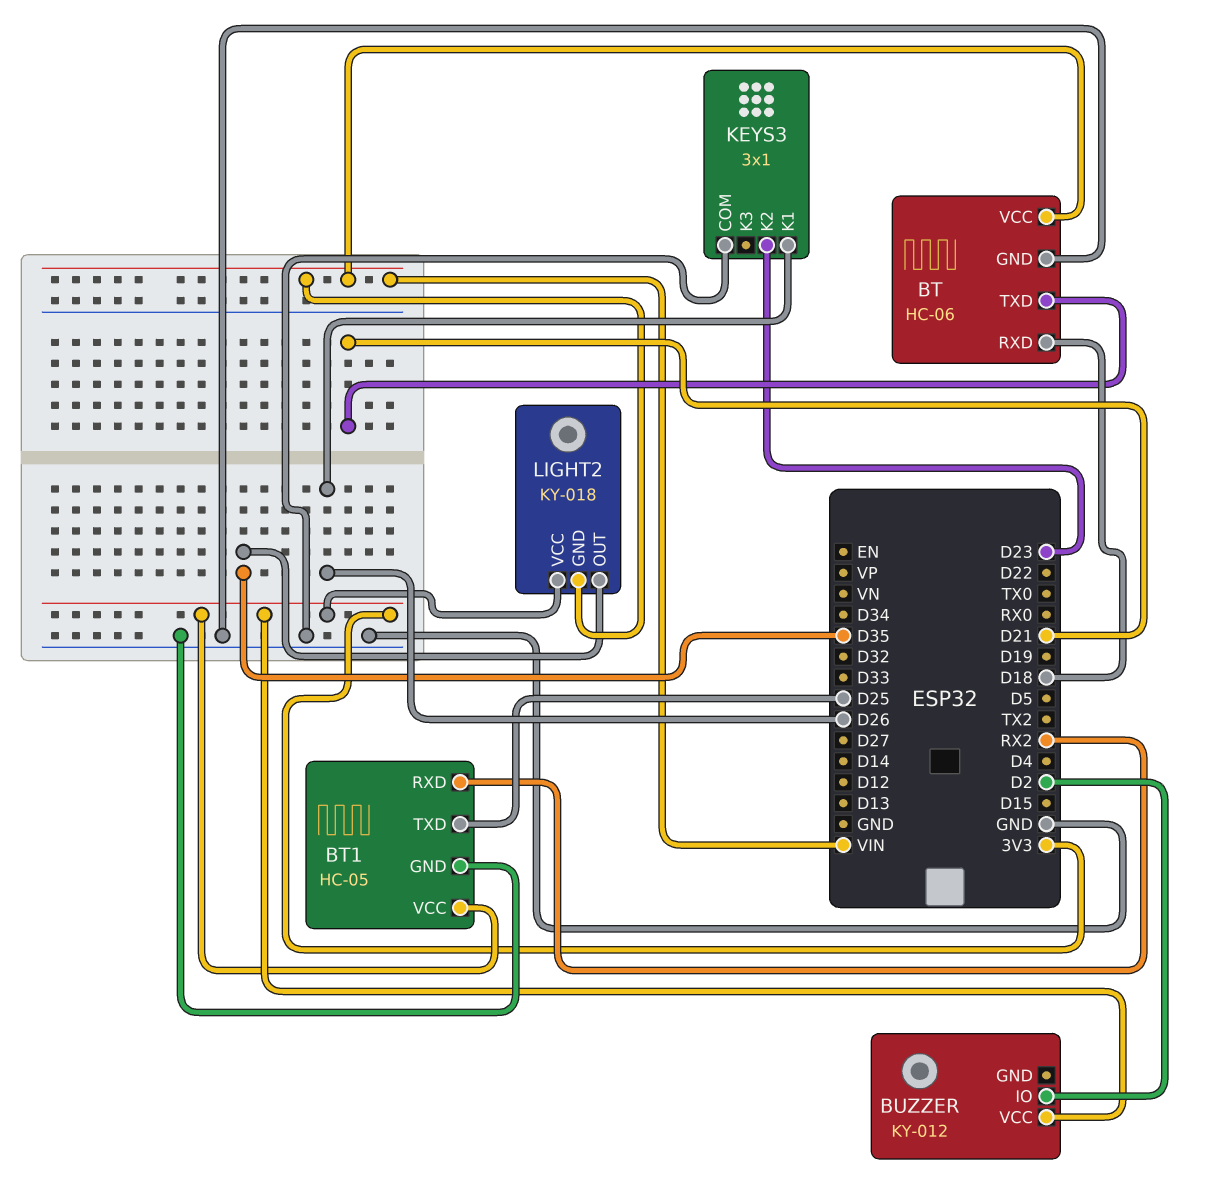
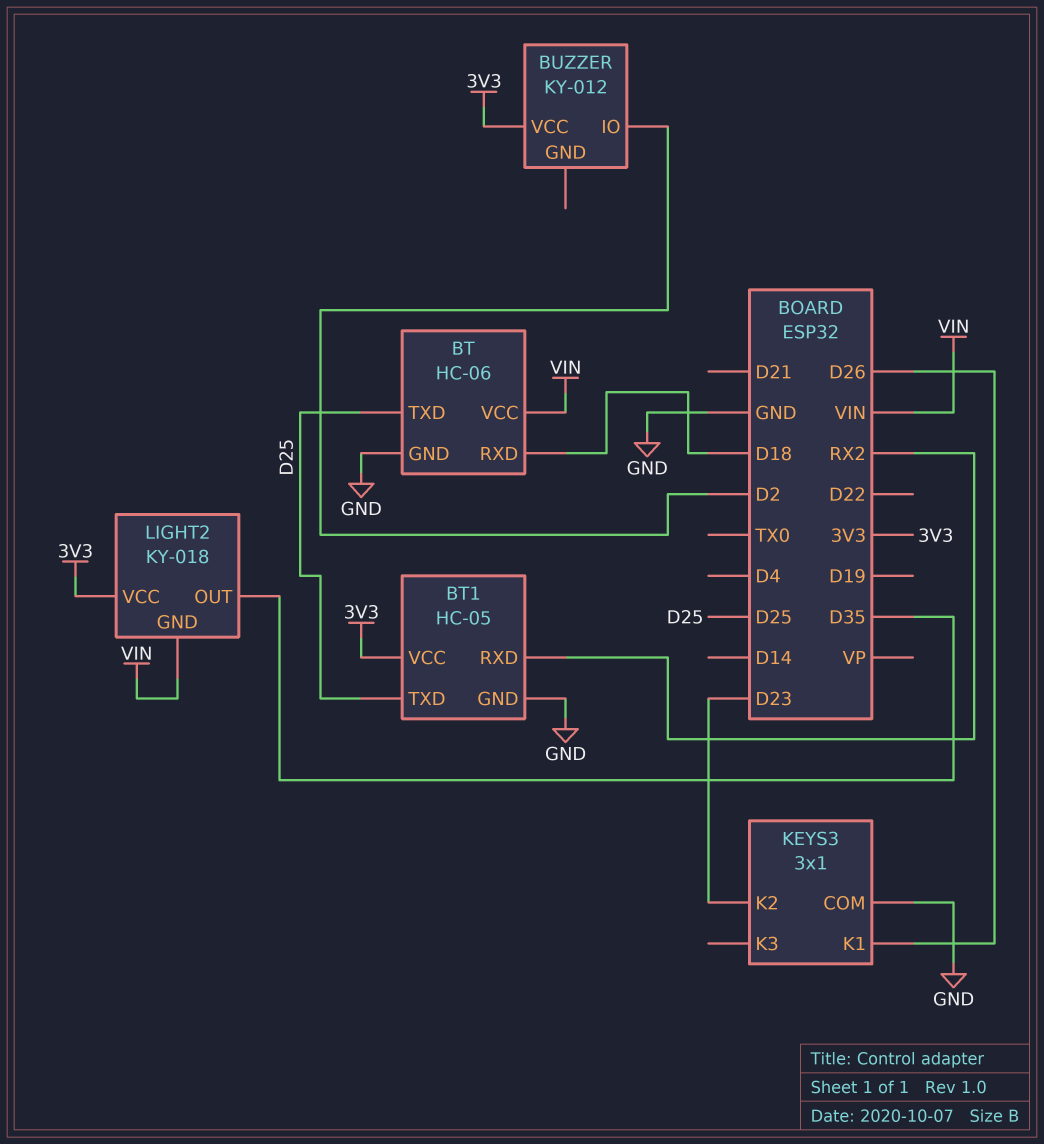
BT pin TXD: D21 -> D25

